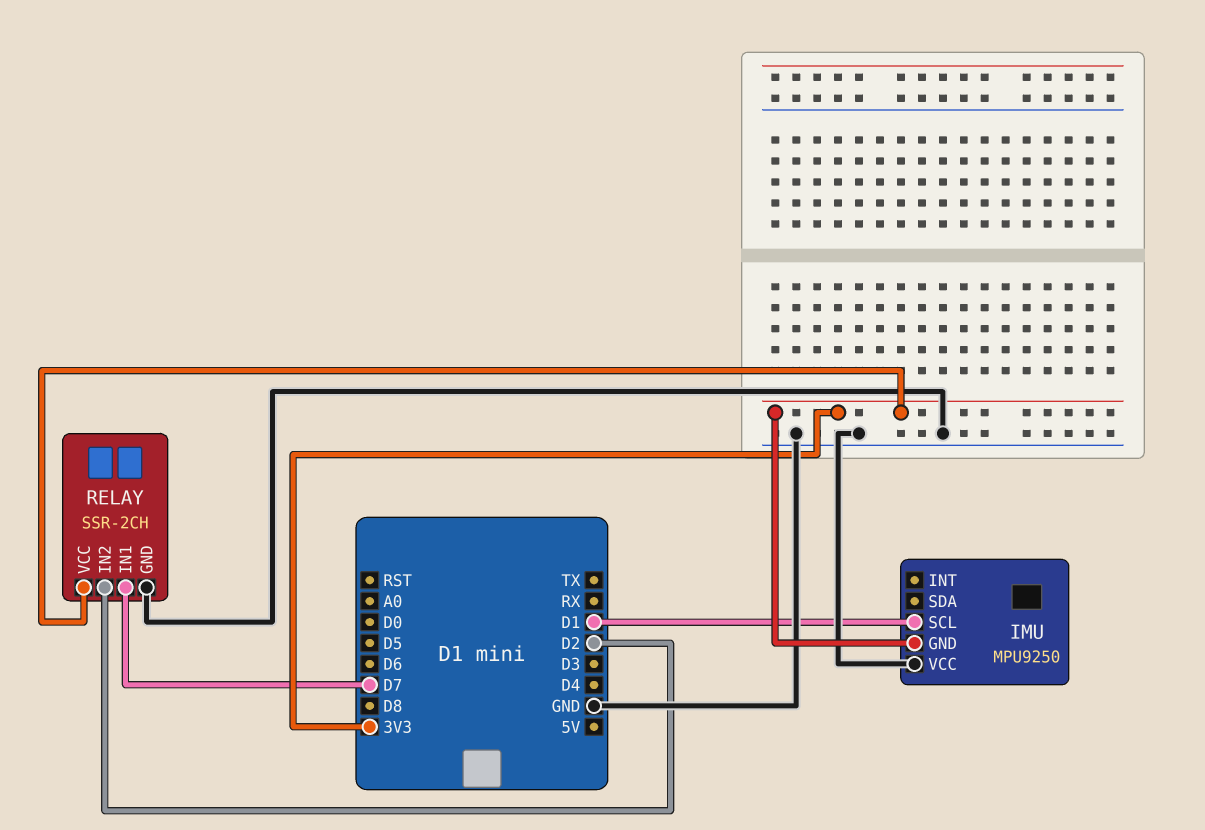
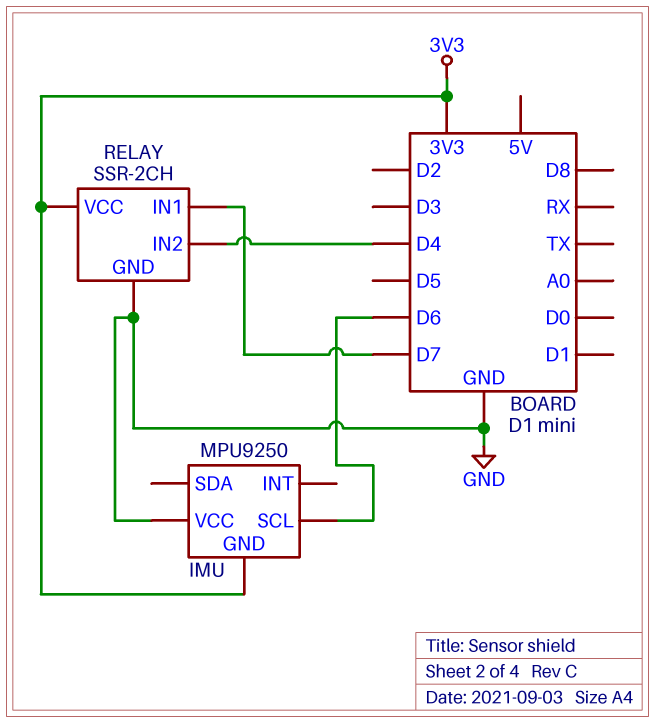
IMU pin SCL: D1 -> D6
RELAY pin IN2: D2 -> D4

